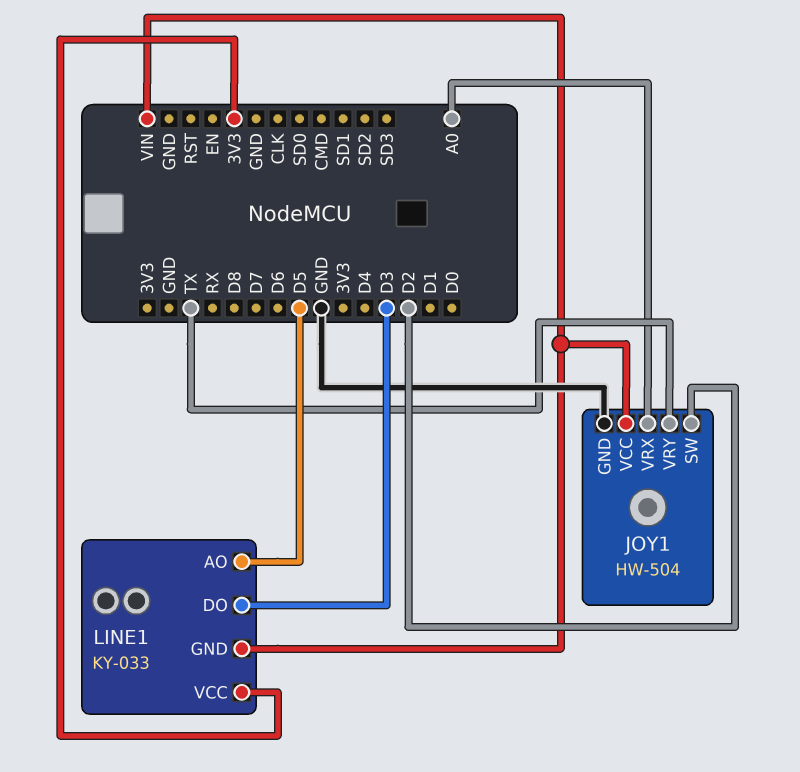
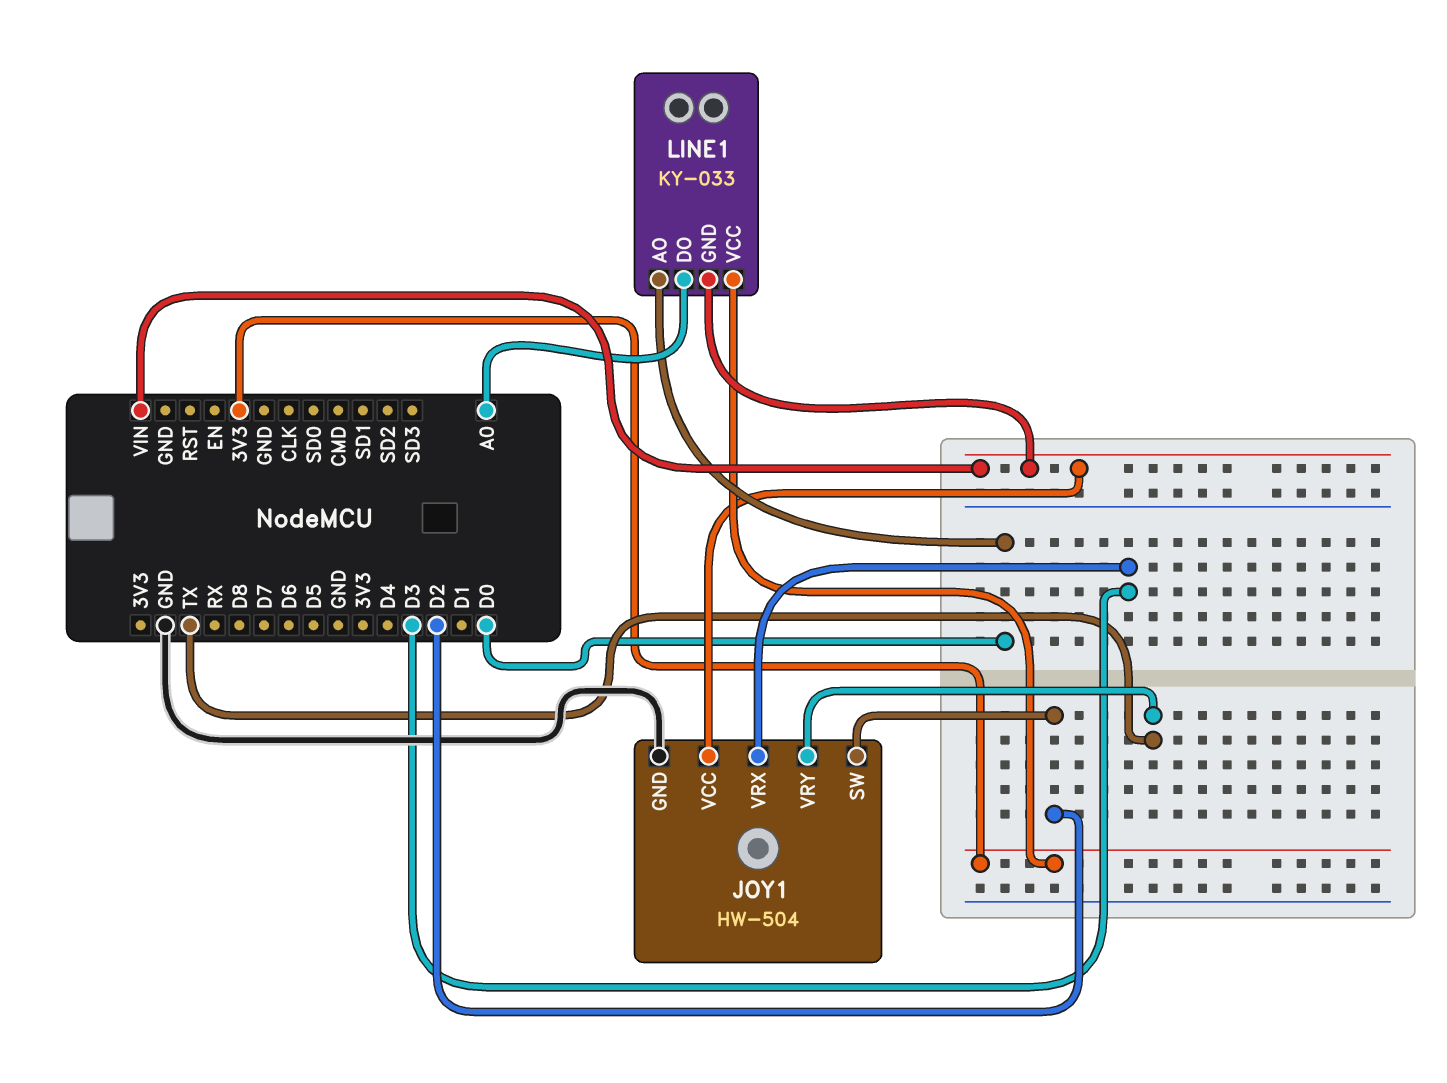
JOY1 pin VRX: A0 -> D3
LINE1 pin AO: D5 -> D0
LINE1 pin DO: D3 -> A0

